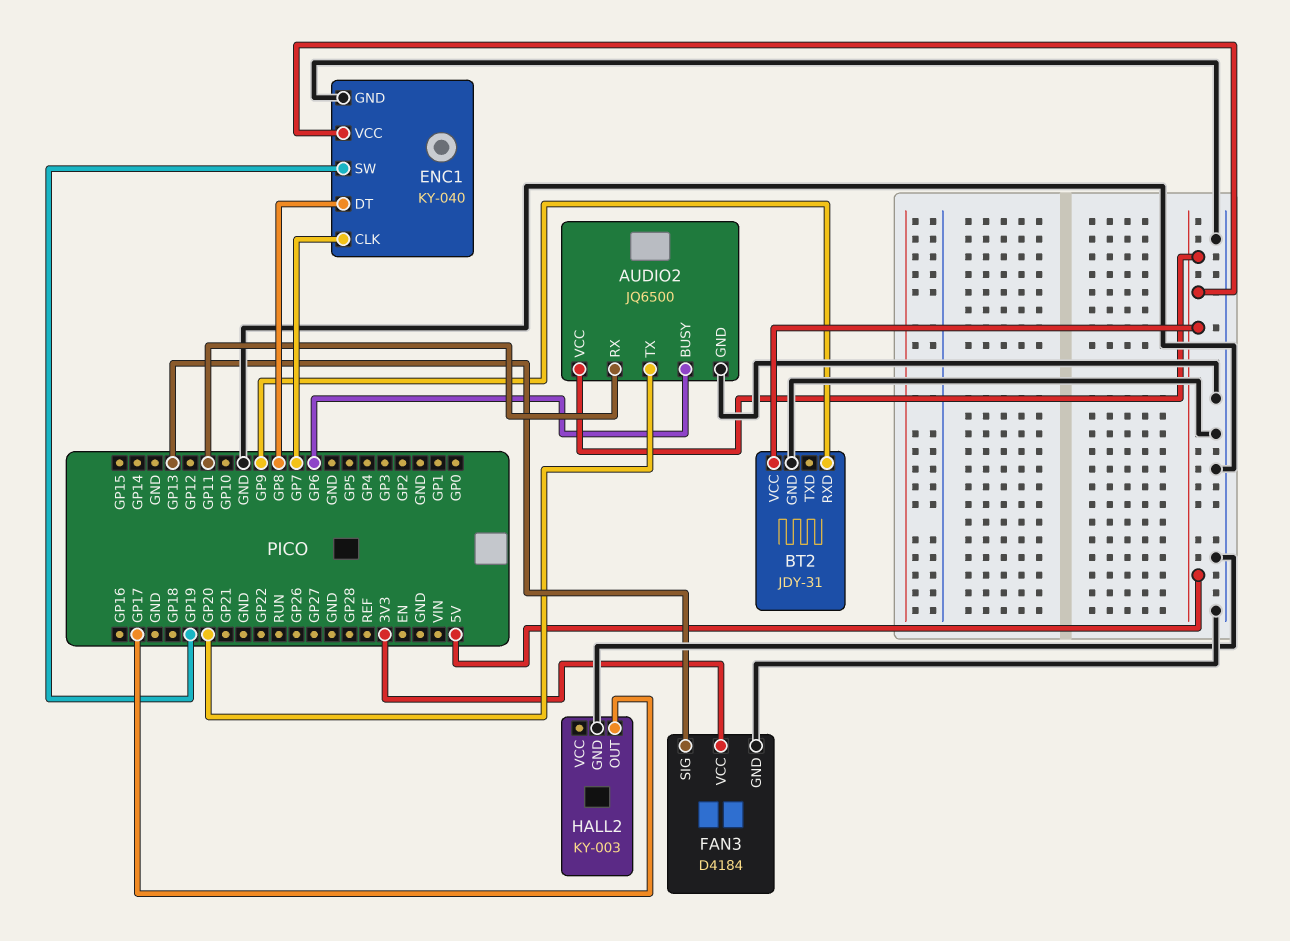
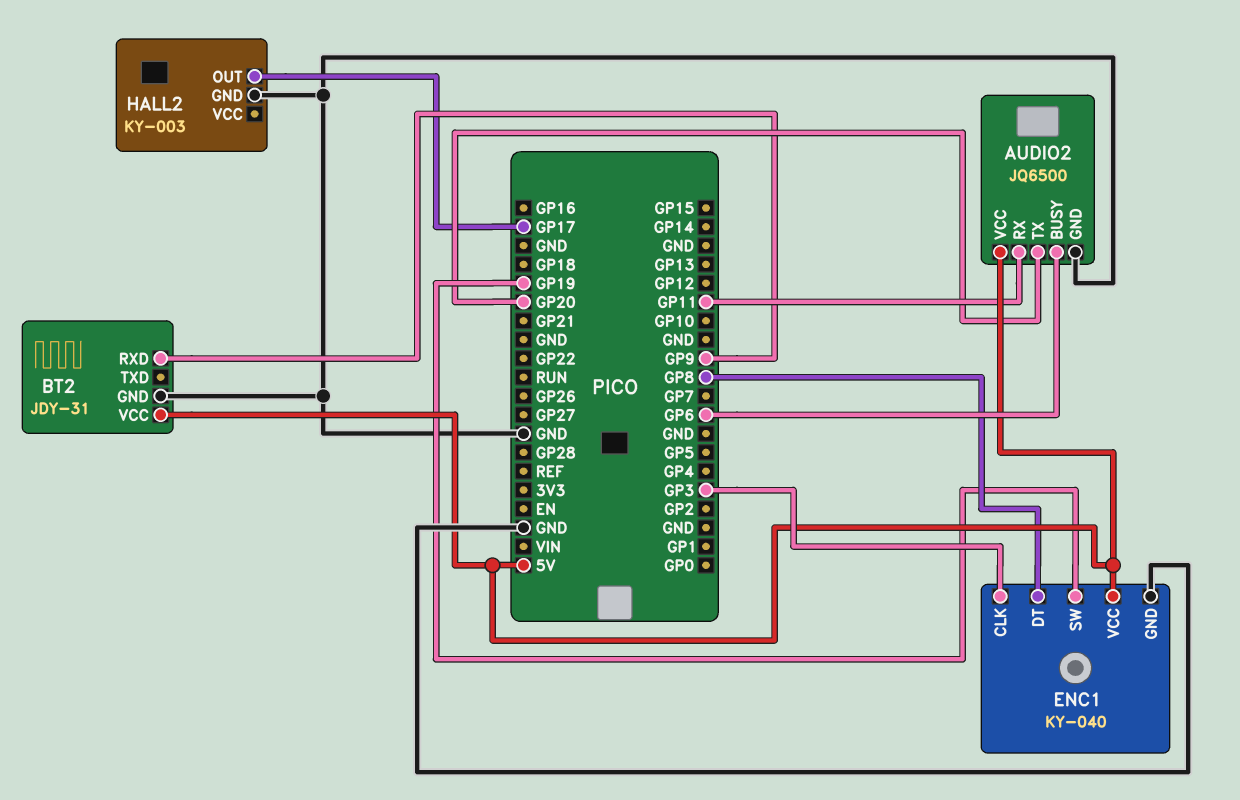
ENC1 pin CLK: GP7 -> GP3
FAN3: D4184 -> none
FAN3 pin GND: GND -> none
FAN3 pin SIG: GP13 -> none
FAN3 pin VCC: 3V3 -> none

